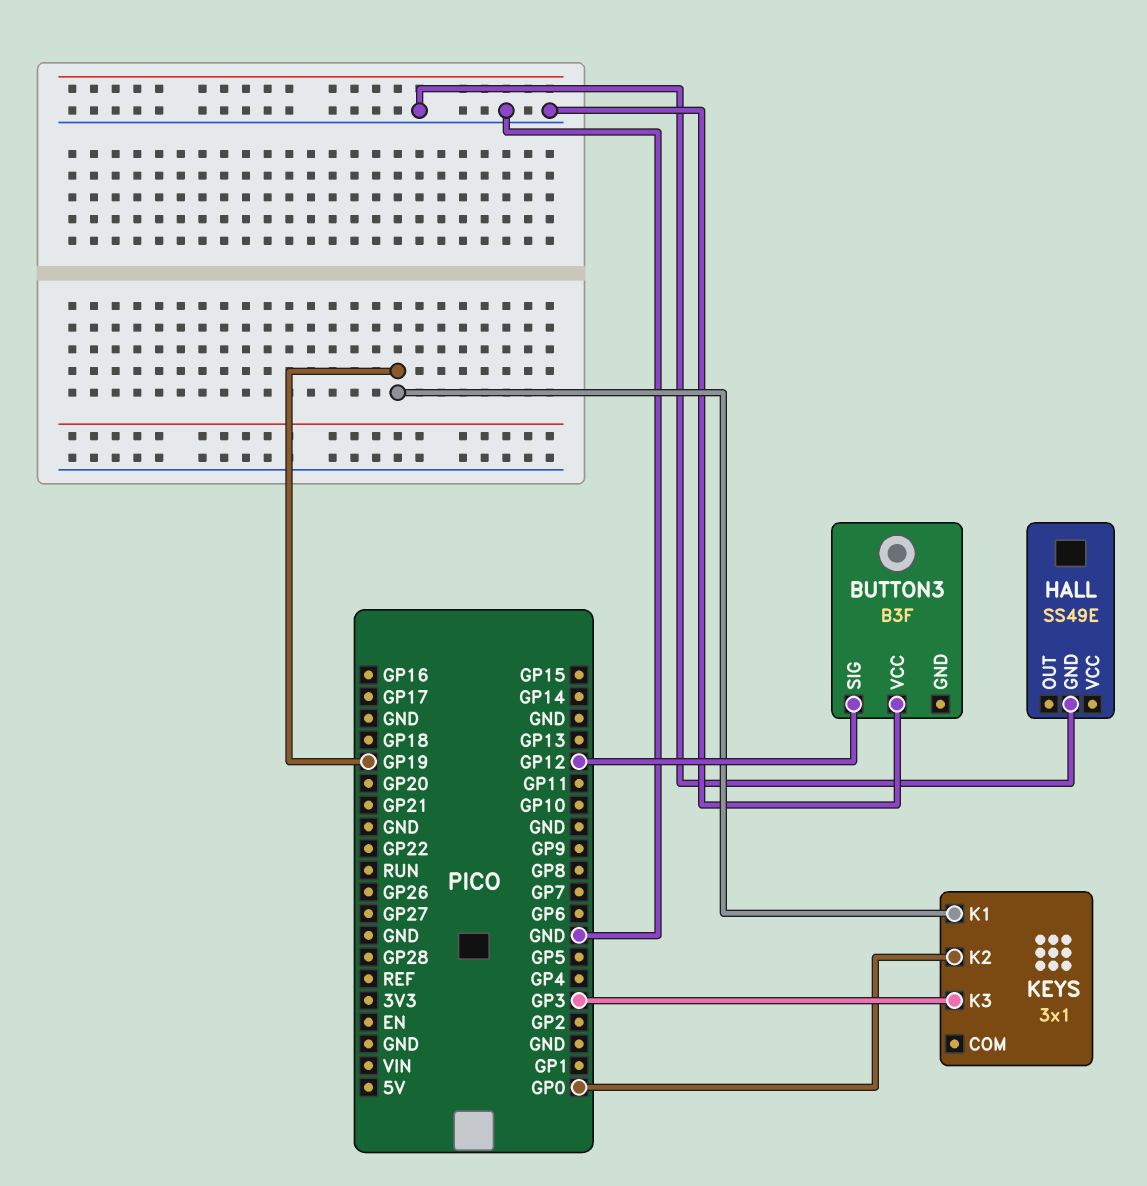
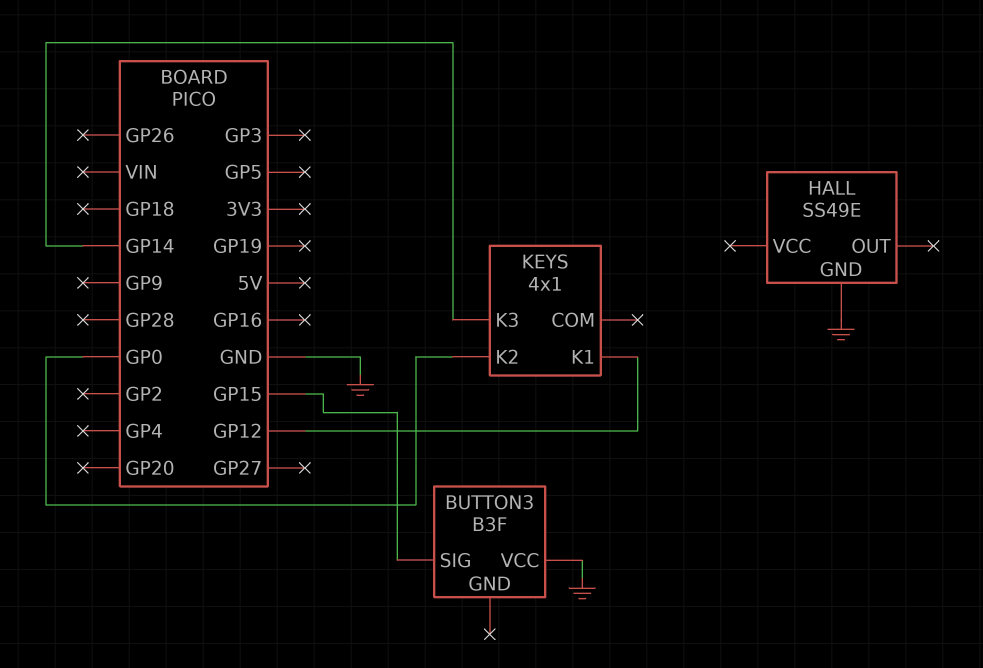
BUTTON3 pin SIG: GP12 -> GP15
KEYS: 3x1 -> 4x1
KEYS pin K1: GP19 -> GP12
KEYS pin K3: GP3 -> GP14

